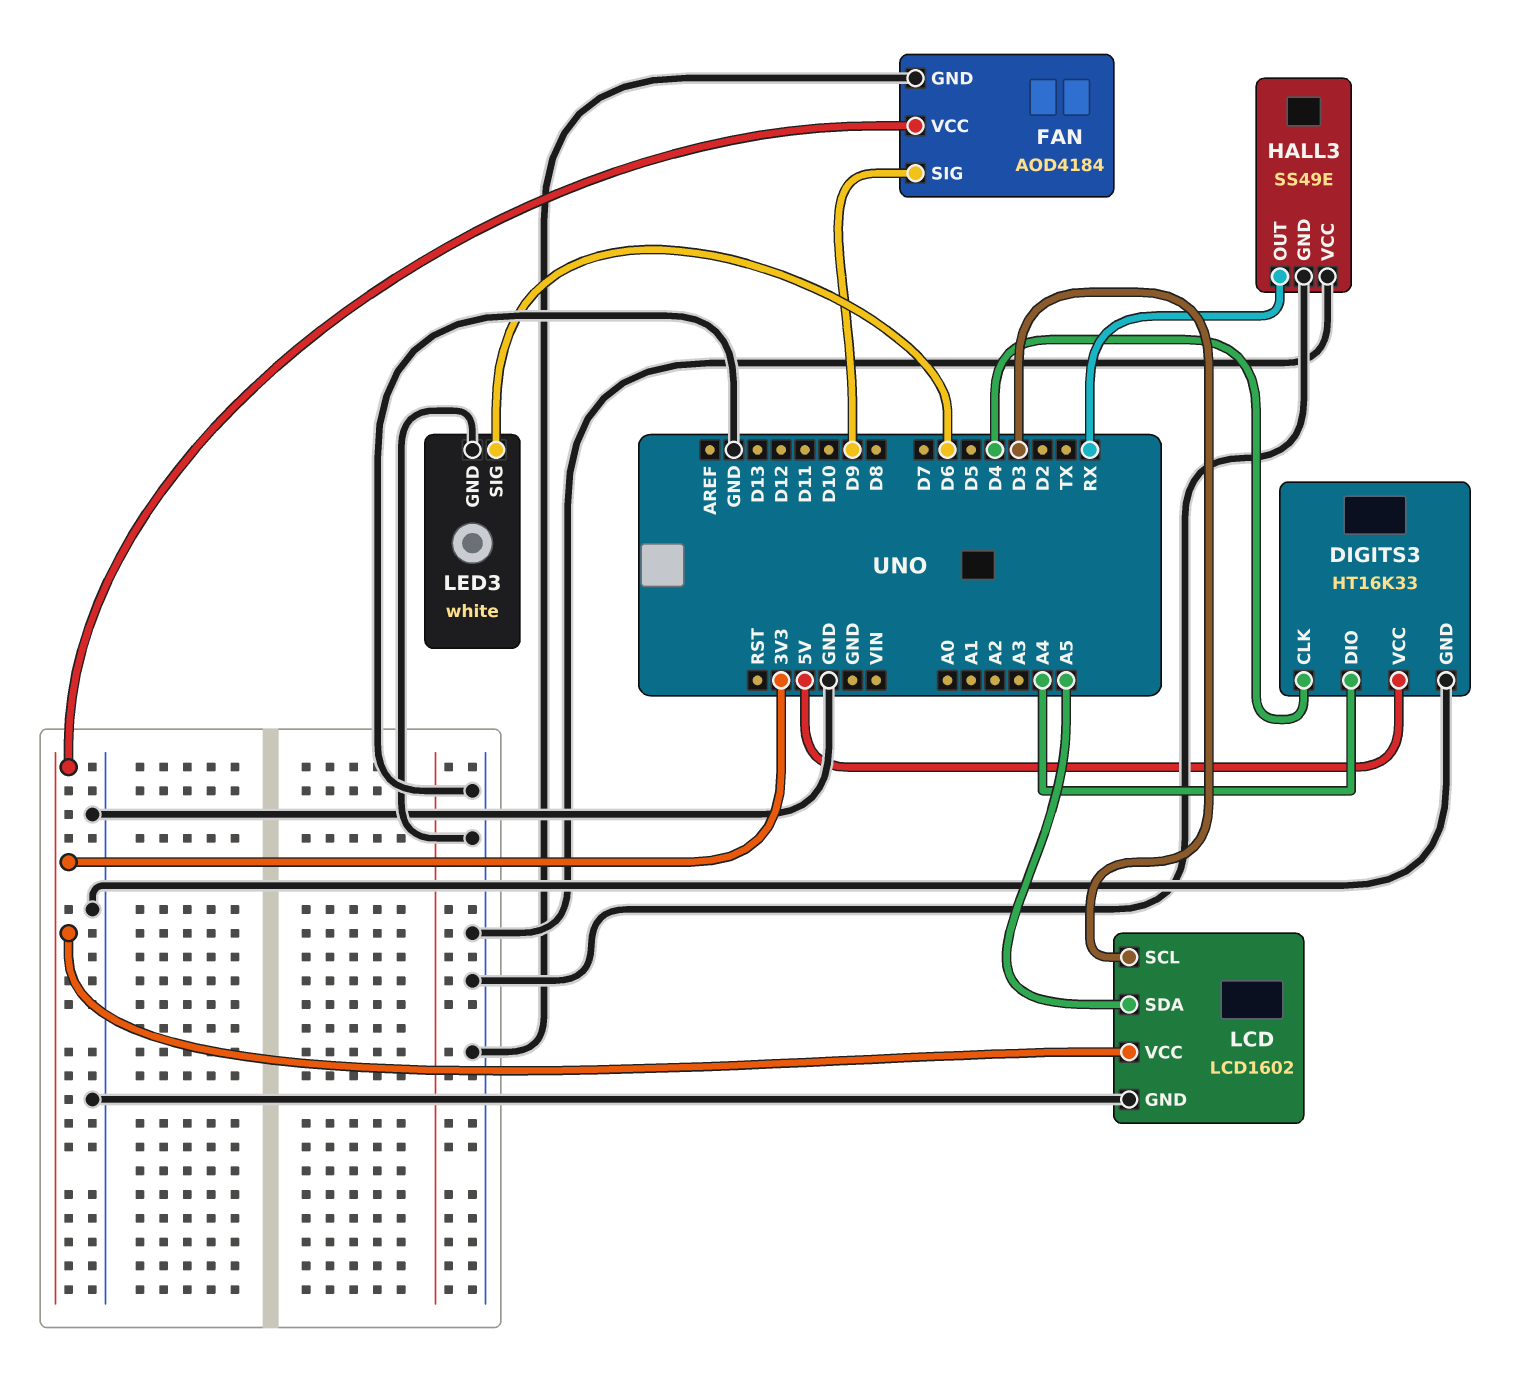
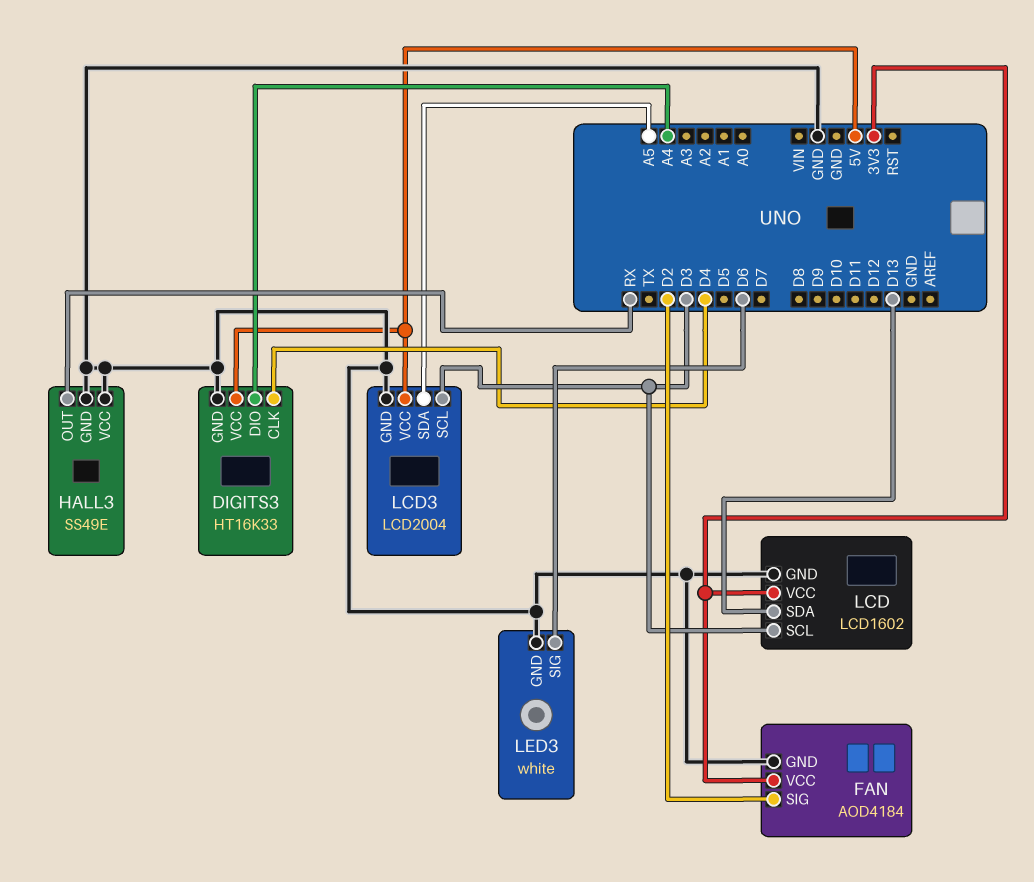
FAN pin SIG: D9 -> D2
LCD pin SDA: A5 -> D13
LCD3: none -> LCD2004
LCD3 pin GND: none -> GND
LCD3 pin SCL: none -> D3
LCD3 pin SDA: none -> A5
LCD3 pin VCC: none -> 5V

